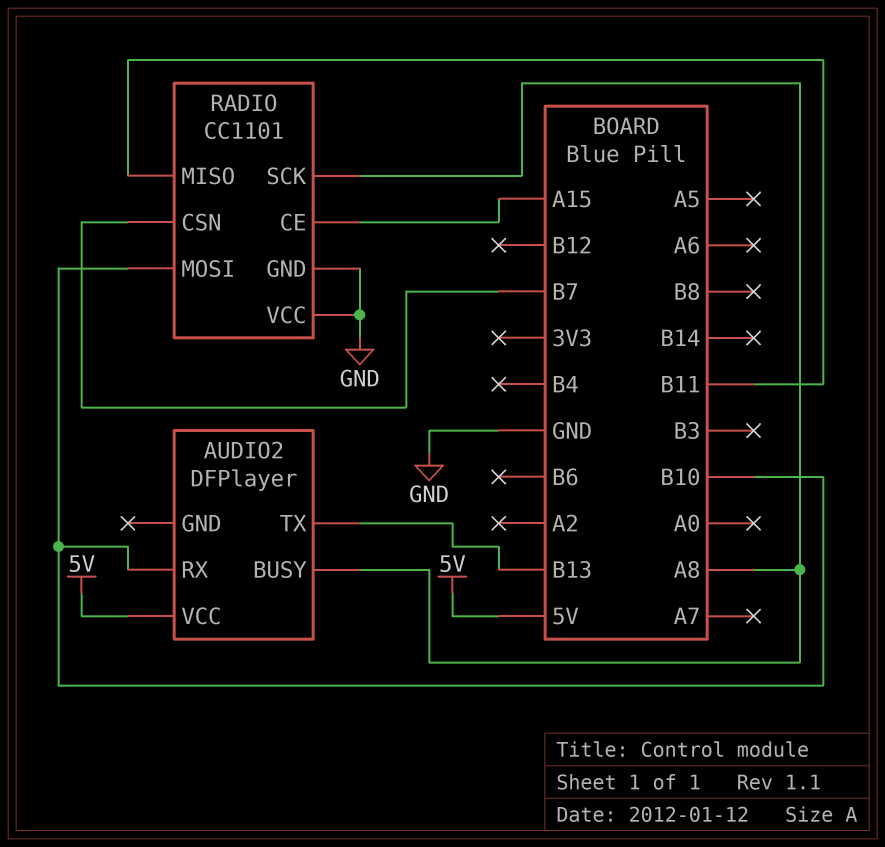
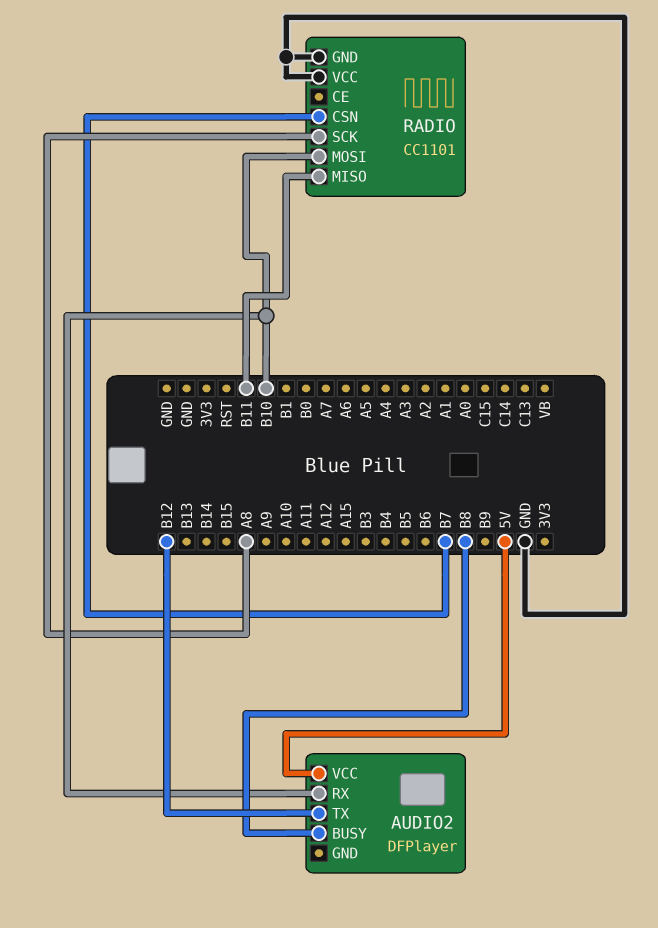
AUDIO2 pin BUSY: A8 -> B8
AUDIO2 pin TX: B13 -> B12
RADIO pin CE: A15 -> none

